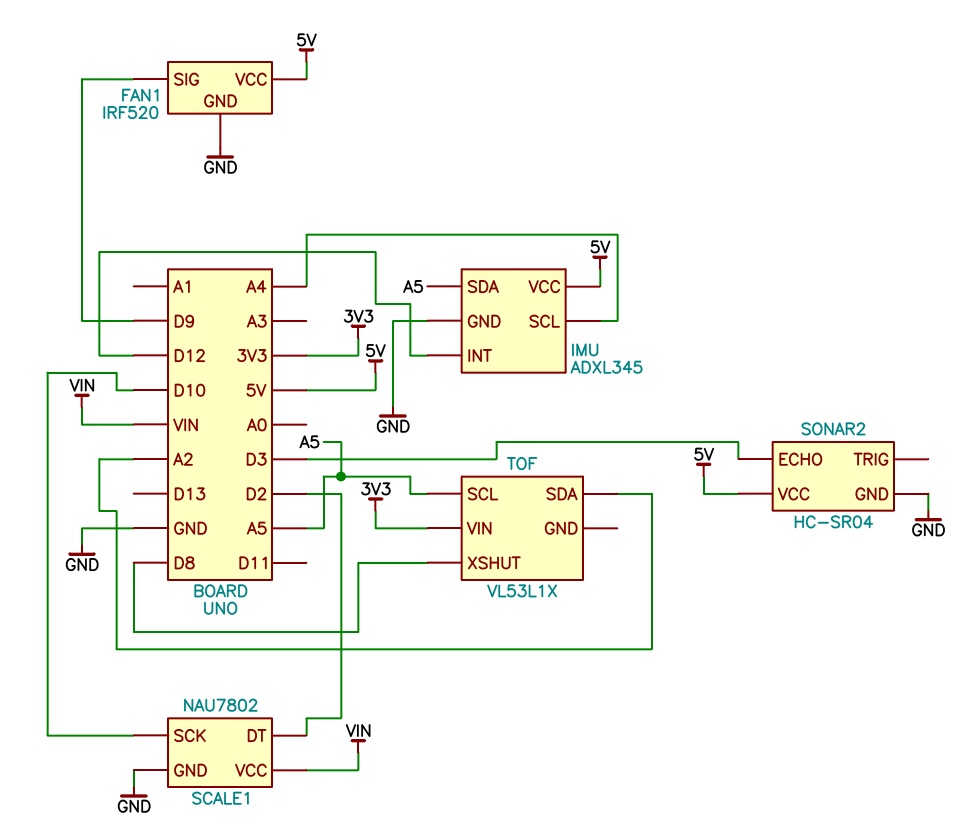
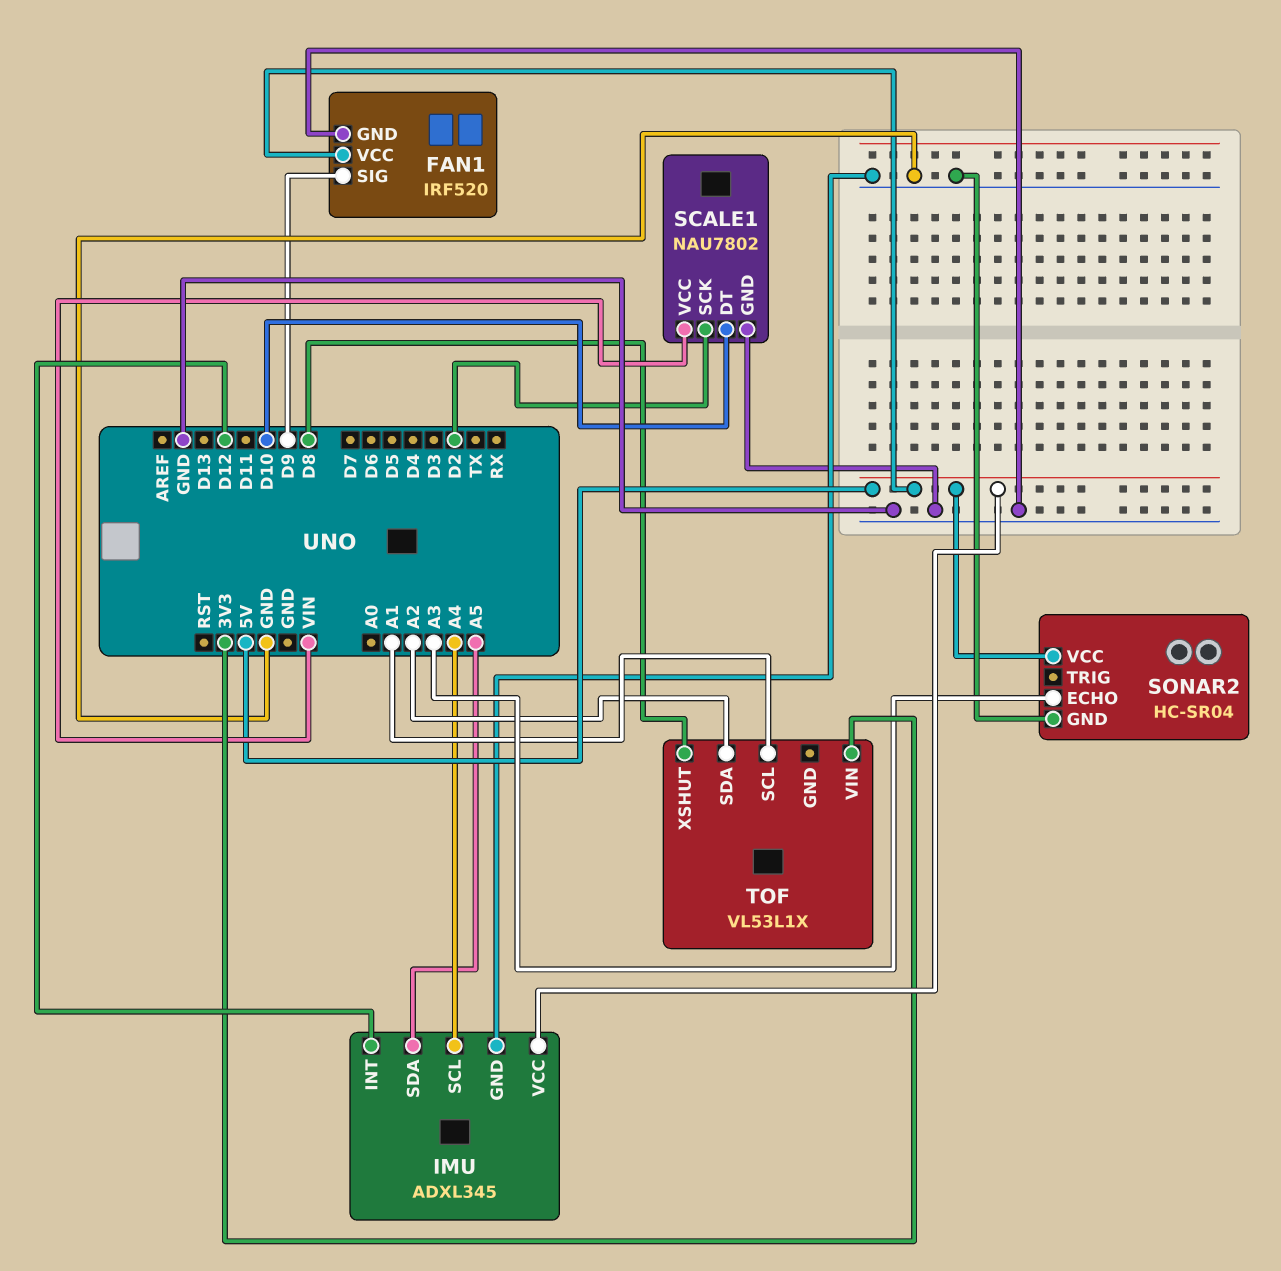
SCALE1 pin DT: D2 -> D10
SCALE1 pin SCK: D10 -> D2
SONAR2 pin ECHO: D3 -> A3
TOF pin SCL: A5 -> A1

